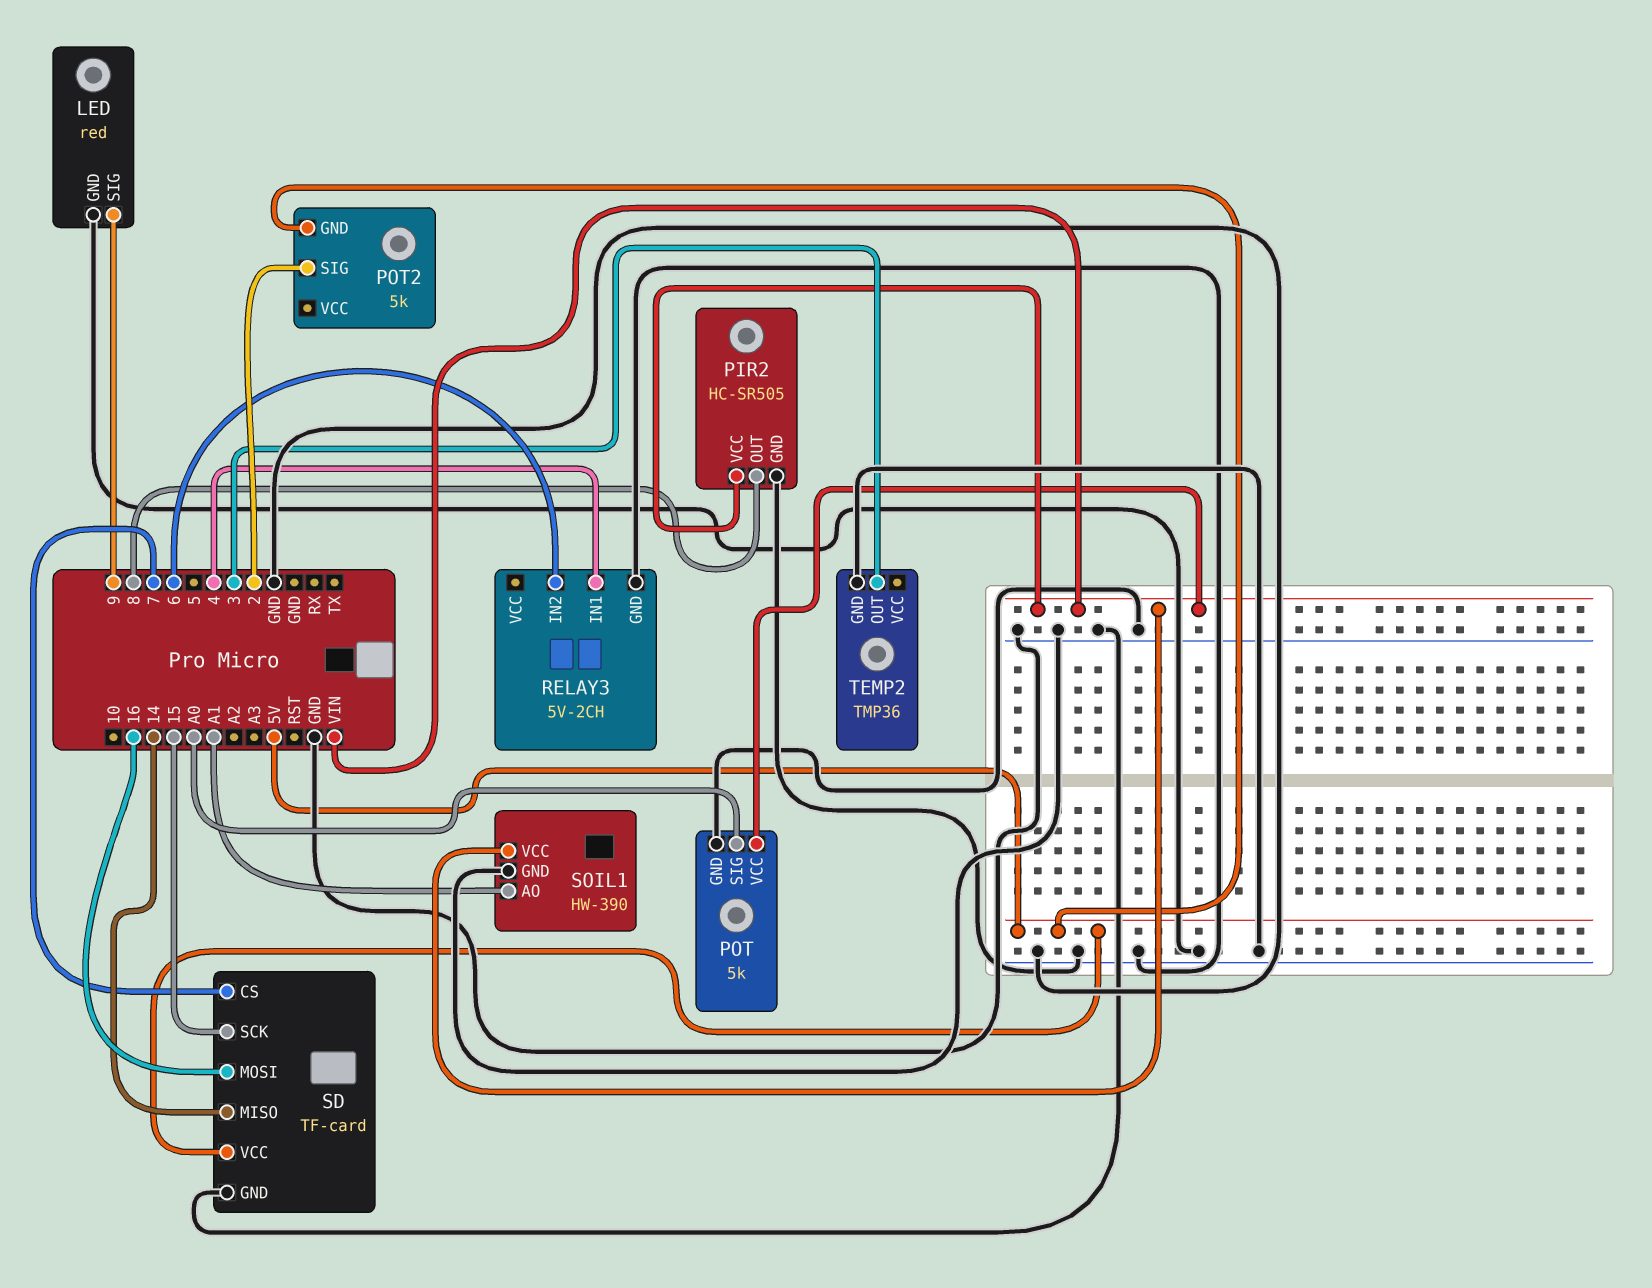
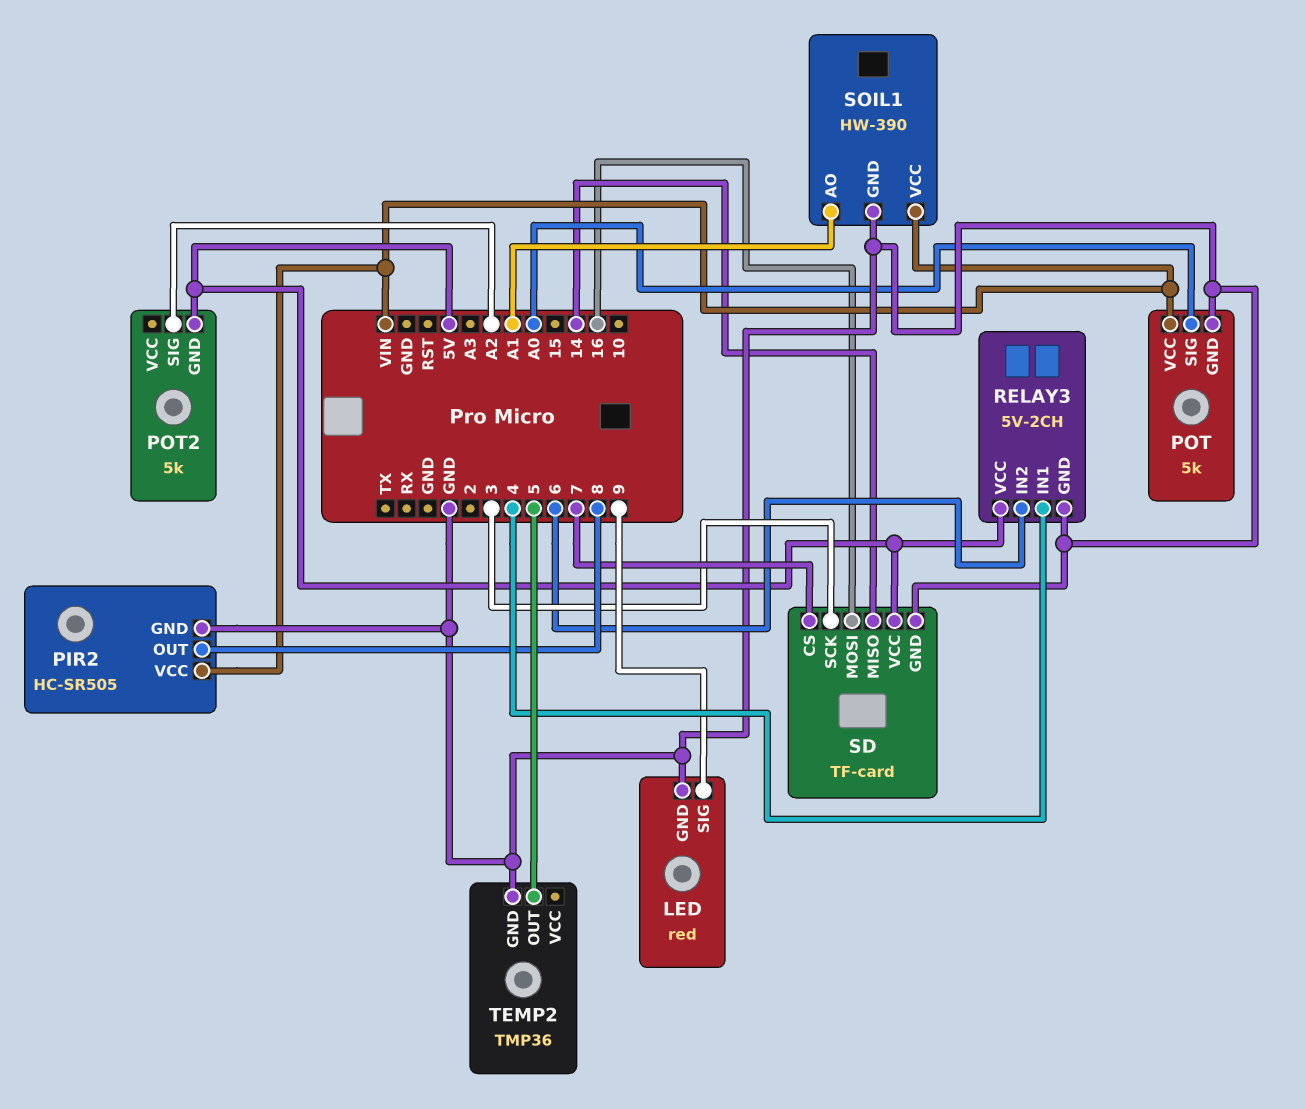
POT2 pin SIG: 2 -> A2
RELAY3 pin VCC: none -> 5V
SD pin SCK: 15 -> 3
TEMP2 pin OUT: 3 -> 5

